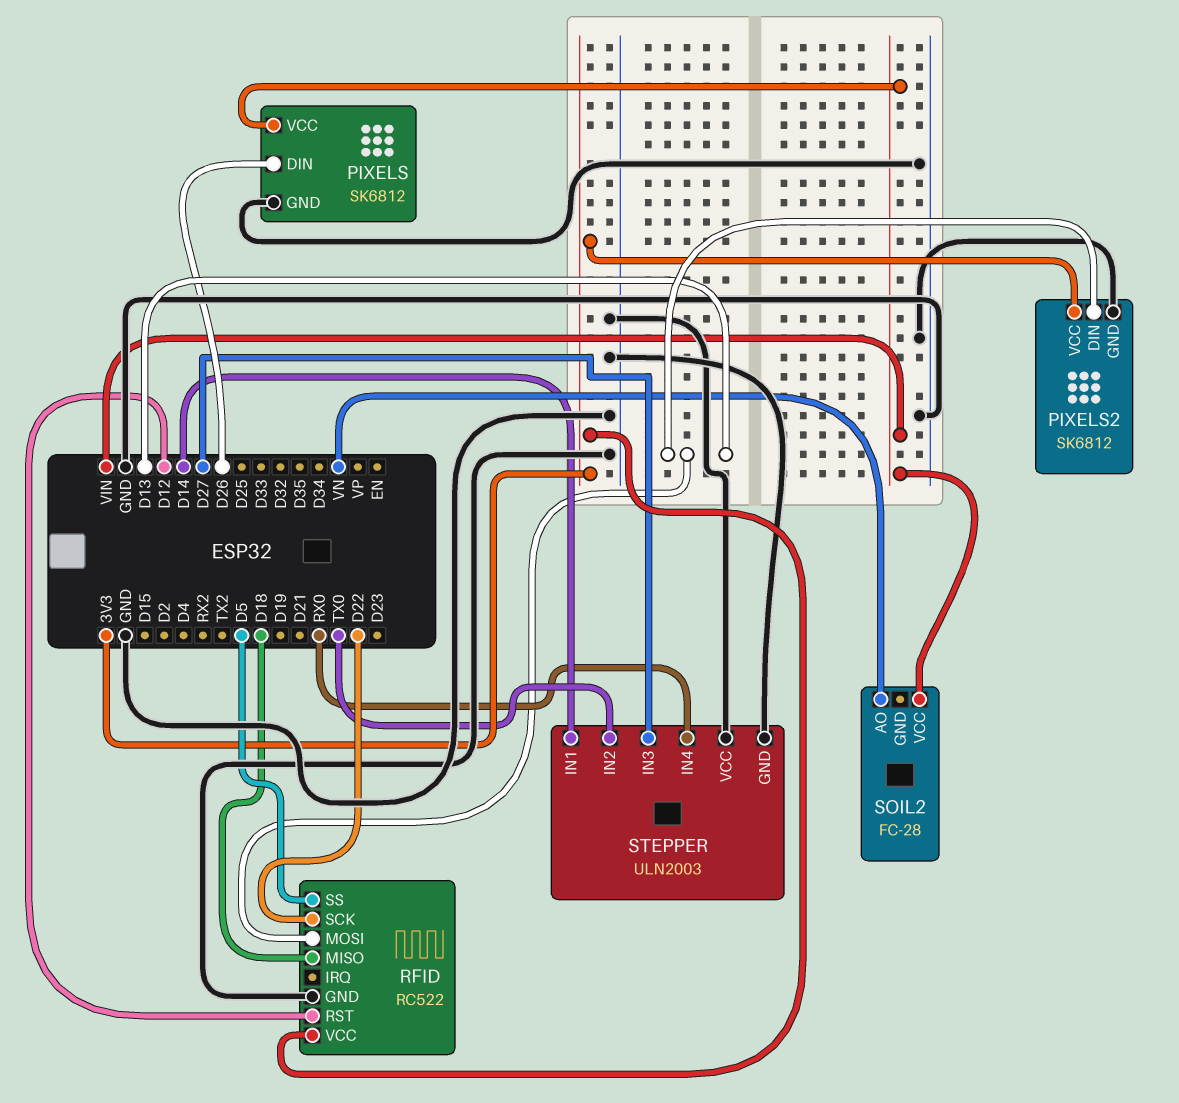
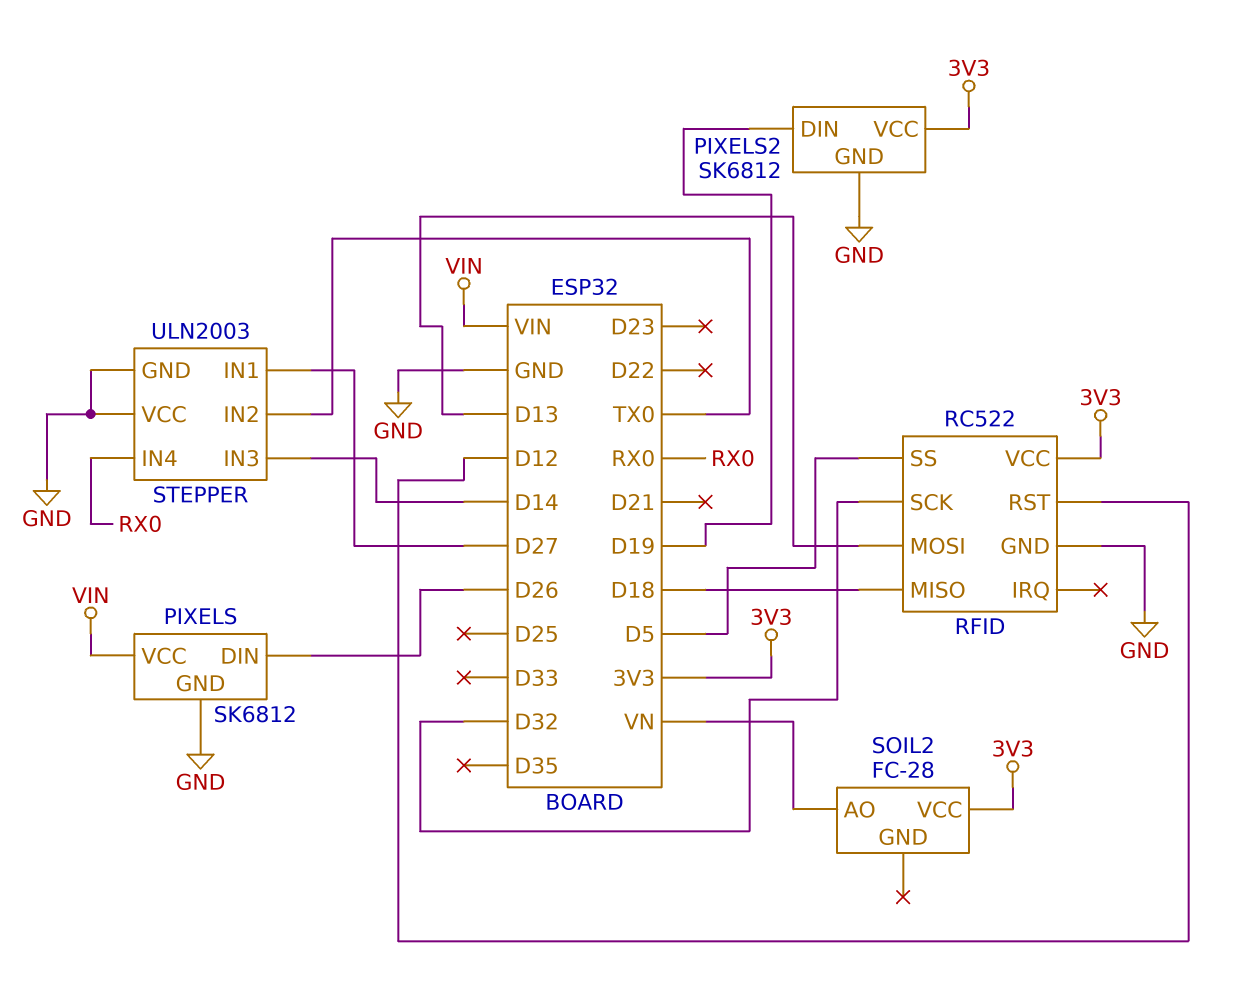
PIXELS2 pin DIN: D13 -> D19
RFID pin SCK: D22 -> D32
SOIL2 pin VCC: VIN -> 3V3
STEPPER pin IN1: D14 -> D27
STEPPER pin IN3: D27 -> D14

